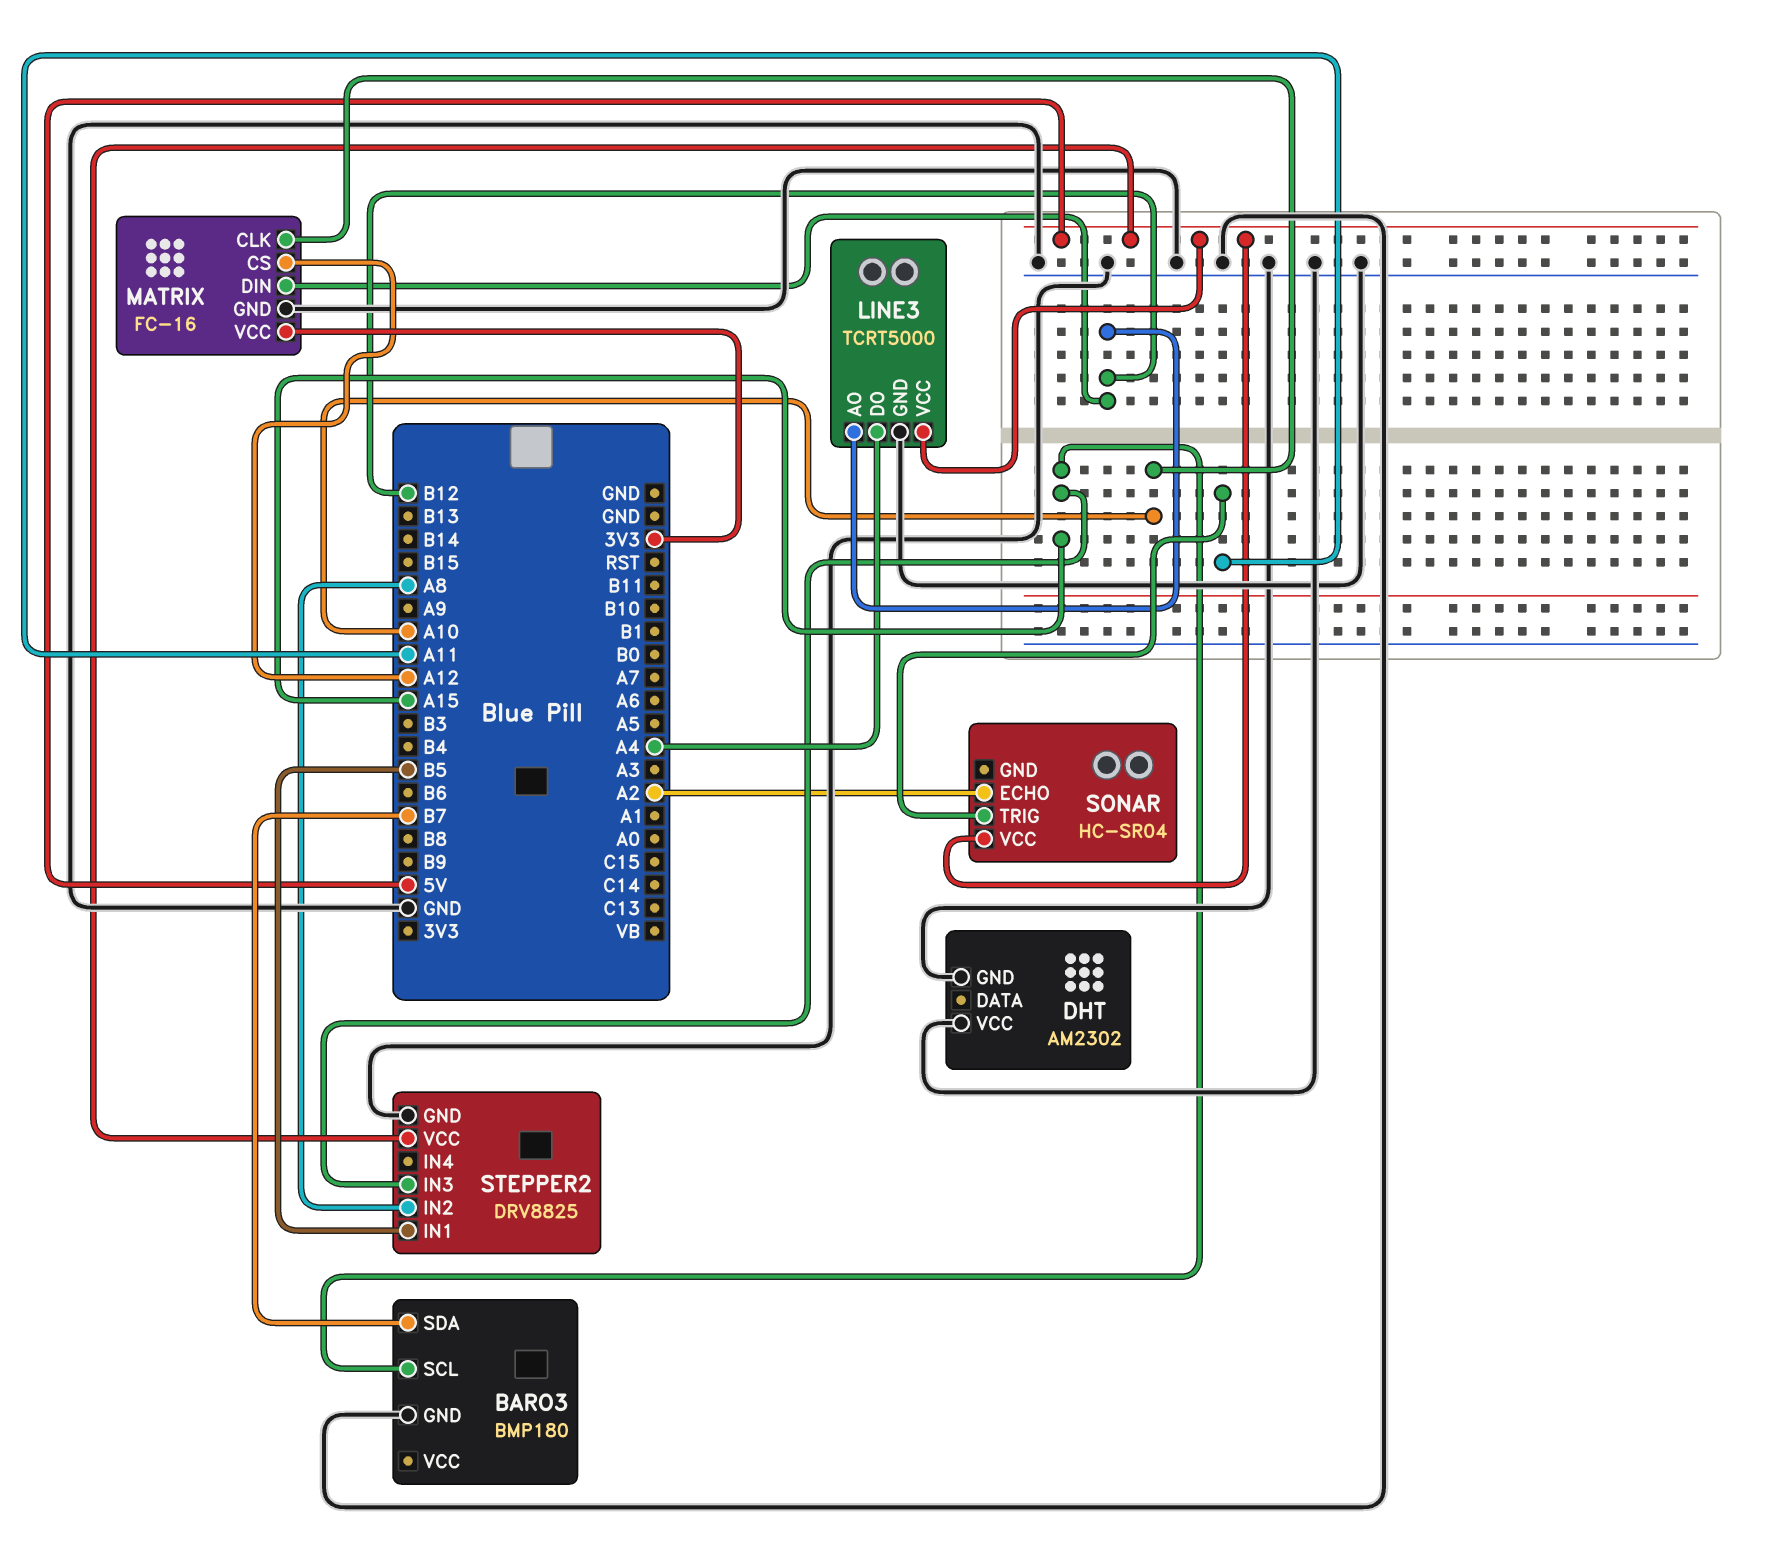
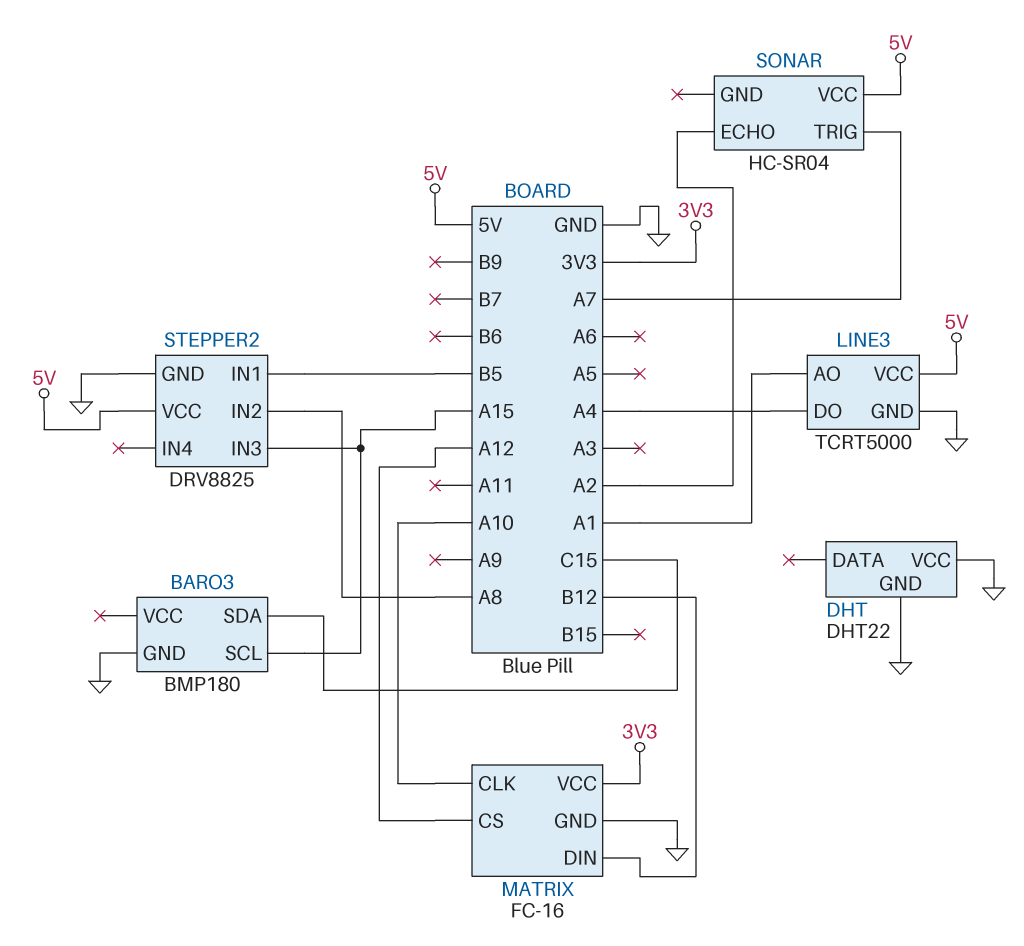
BARO3 pin SDA: B7 -> C15
DHT: AM2302 -> DHT22
LINE3 pin AO: B12 -> A1
SONAR pin TRIG: A11 -> A7

